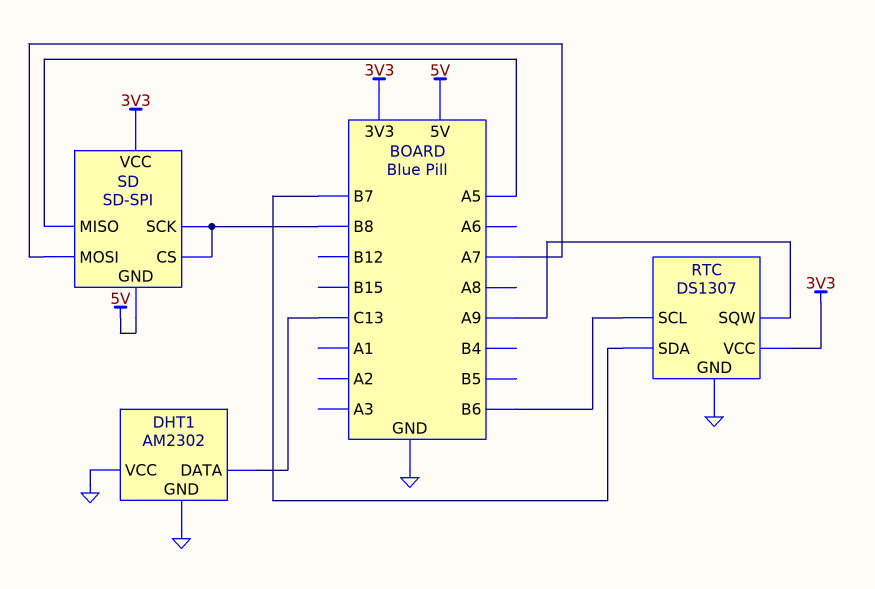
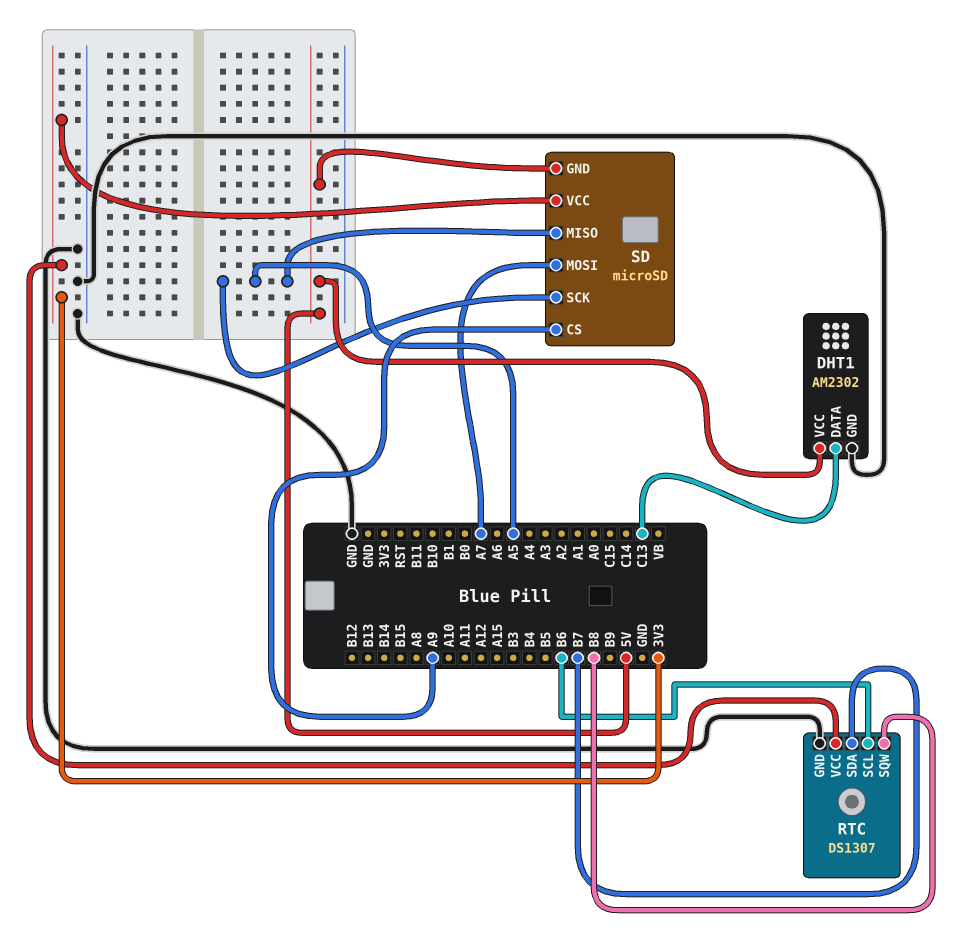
DHT1 pin VCC: GND -> 5V
RTC pin SQW: A9 -> B8
SD: SD-SPI -> microSD
SD pin CS: B8 -> A9
SD pin SCK: B8 -> A5

